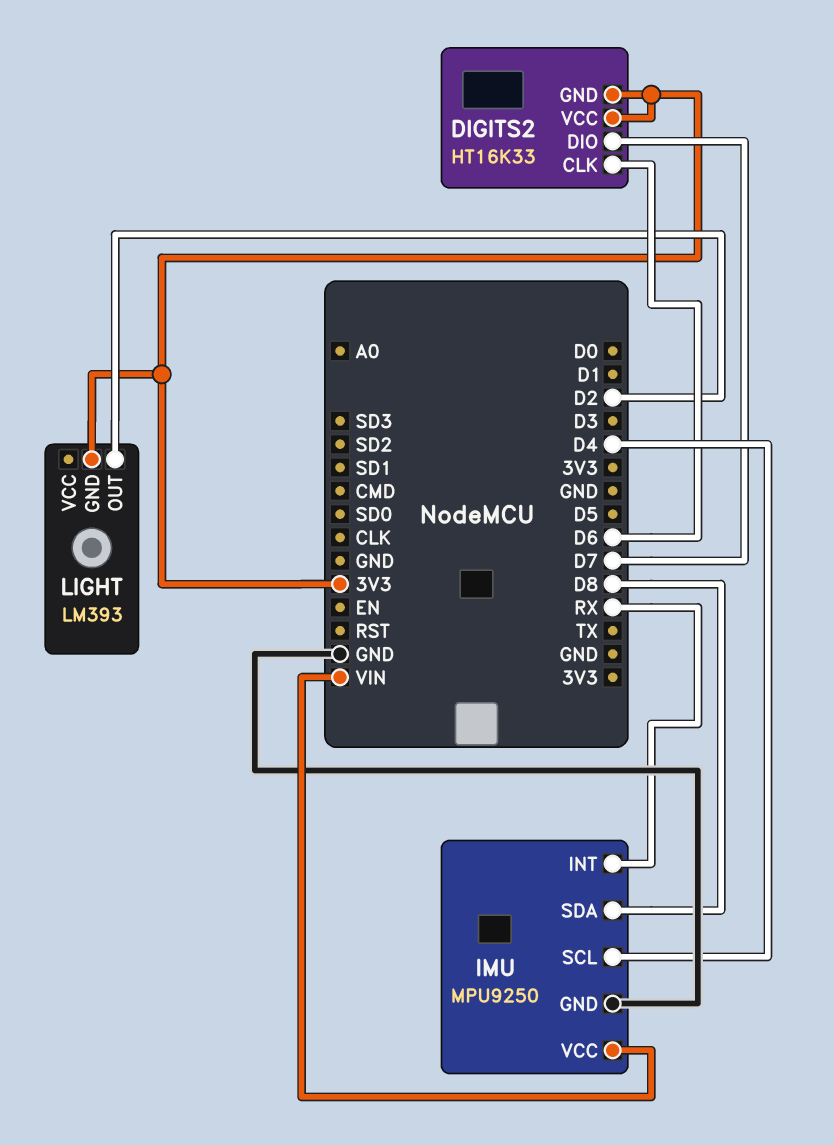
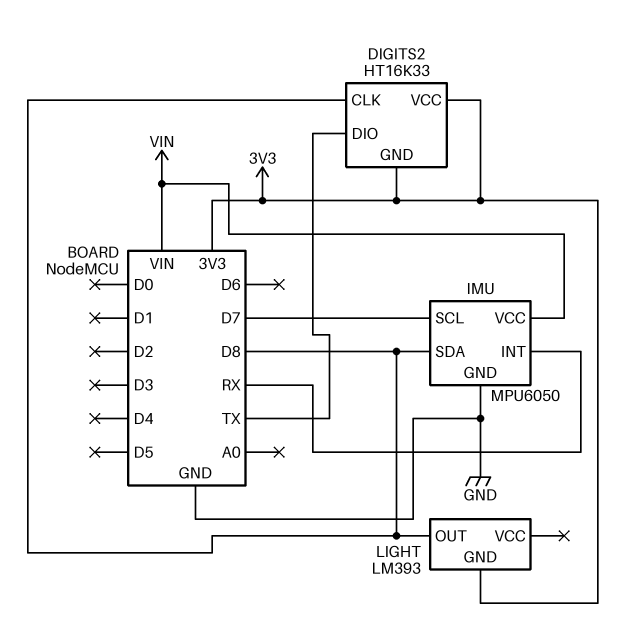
DIGITS2 pin CLK: D6 -> D8
DIGITS2 pin DIO: D7 -> TX
IMU: MPU9250 -> MPU6050
IMU pin SCL: D4 -> D7
LIGHT pin OUT: D2 -> D8

